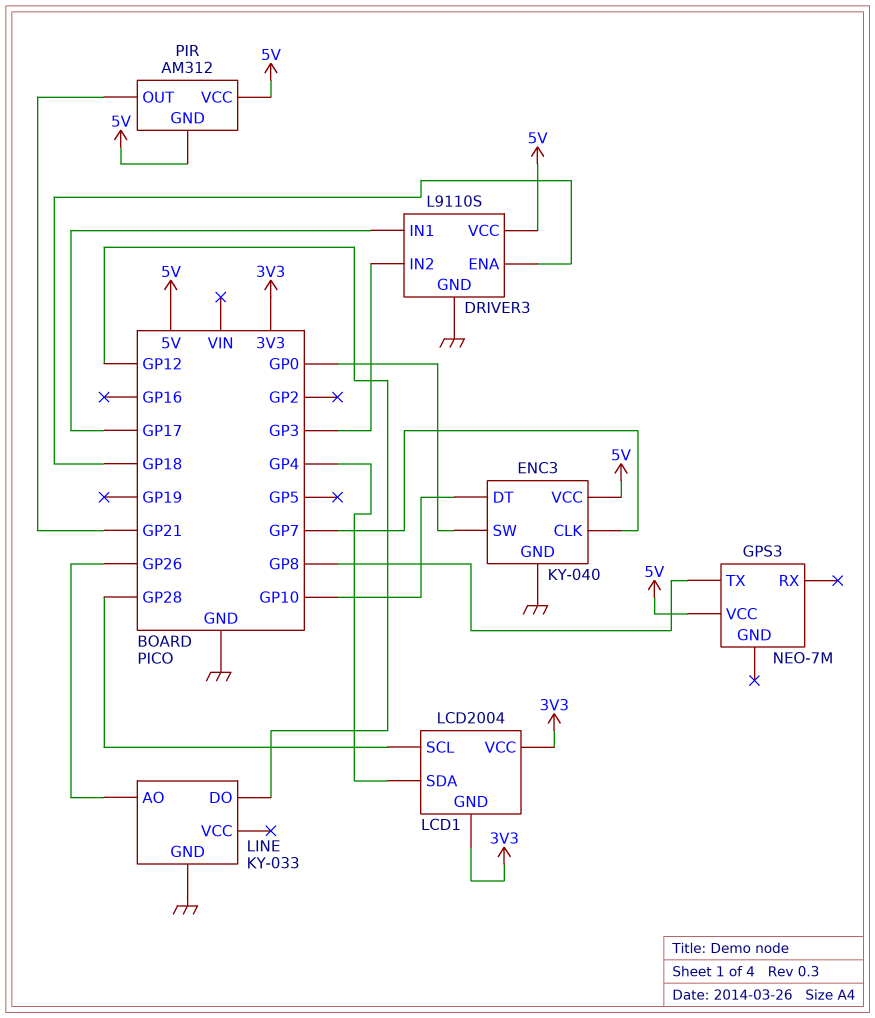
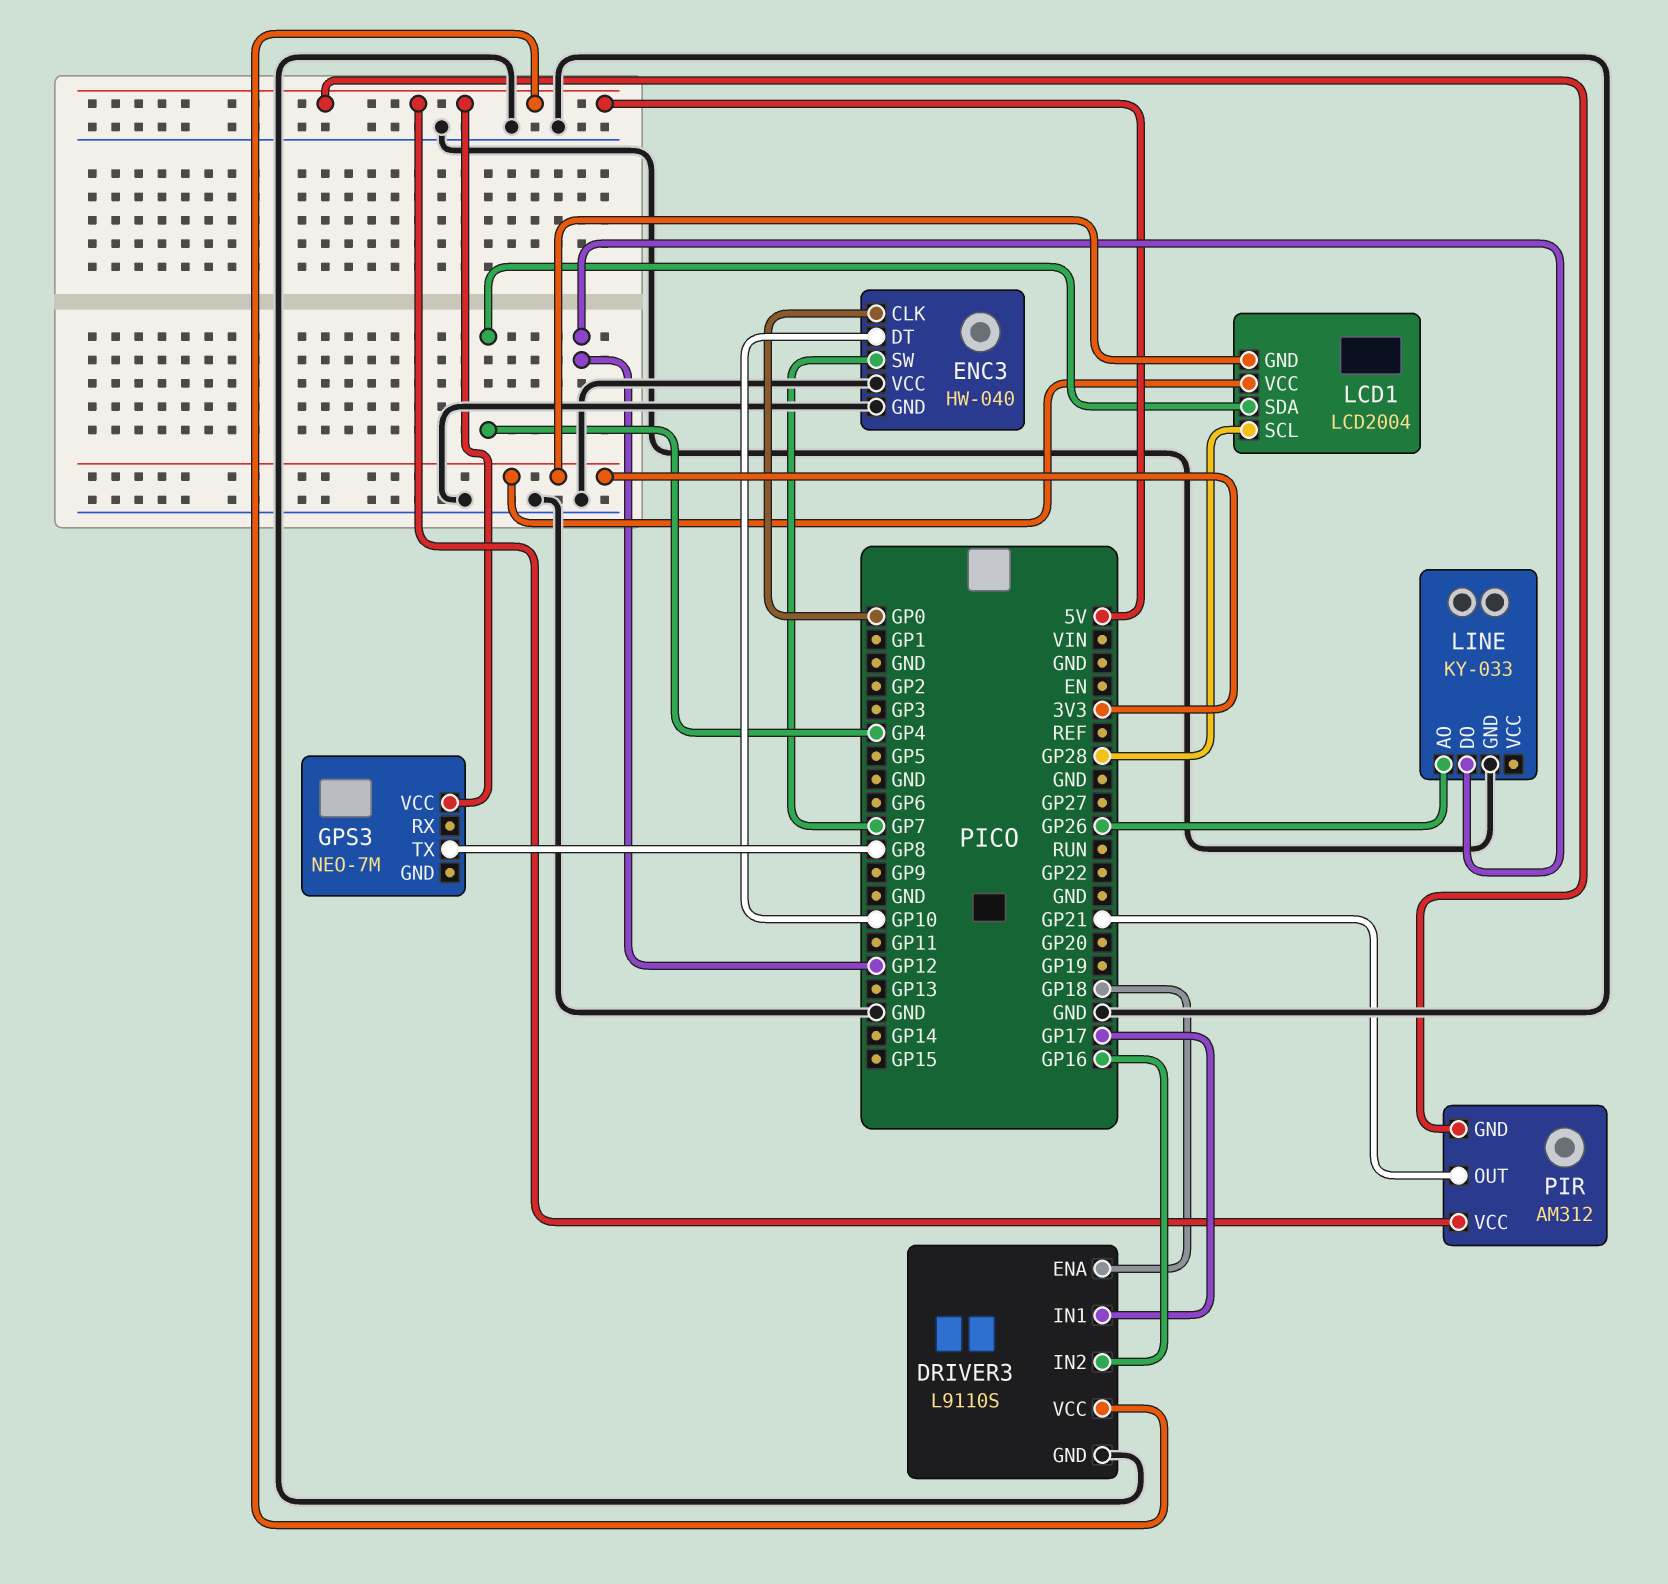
DRIVER3 pin IN2: GP3 -> GP16
ENC3: KY-040 -> HW-040
ENC3 pin CLK: GP7 -> GP0
ENC3 pin SW: GP0 -> GP7
ENC3 pin VCC: 5V -> GND

